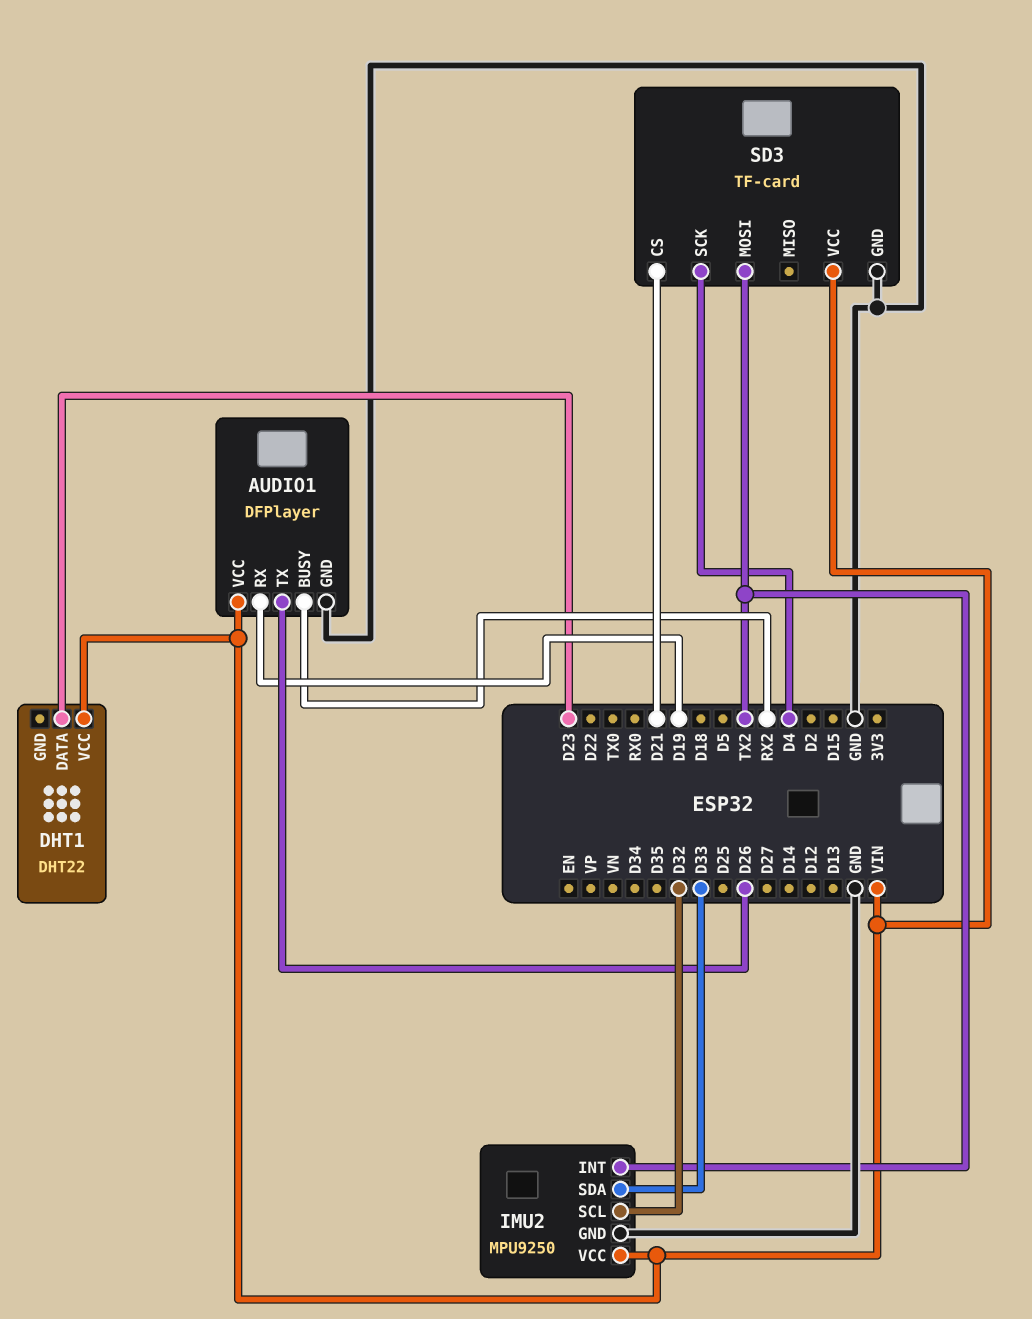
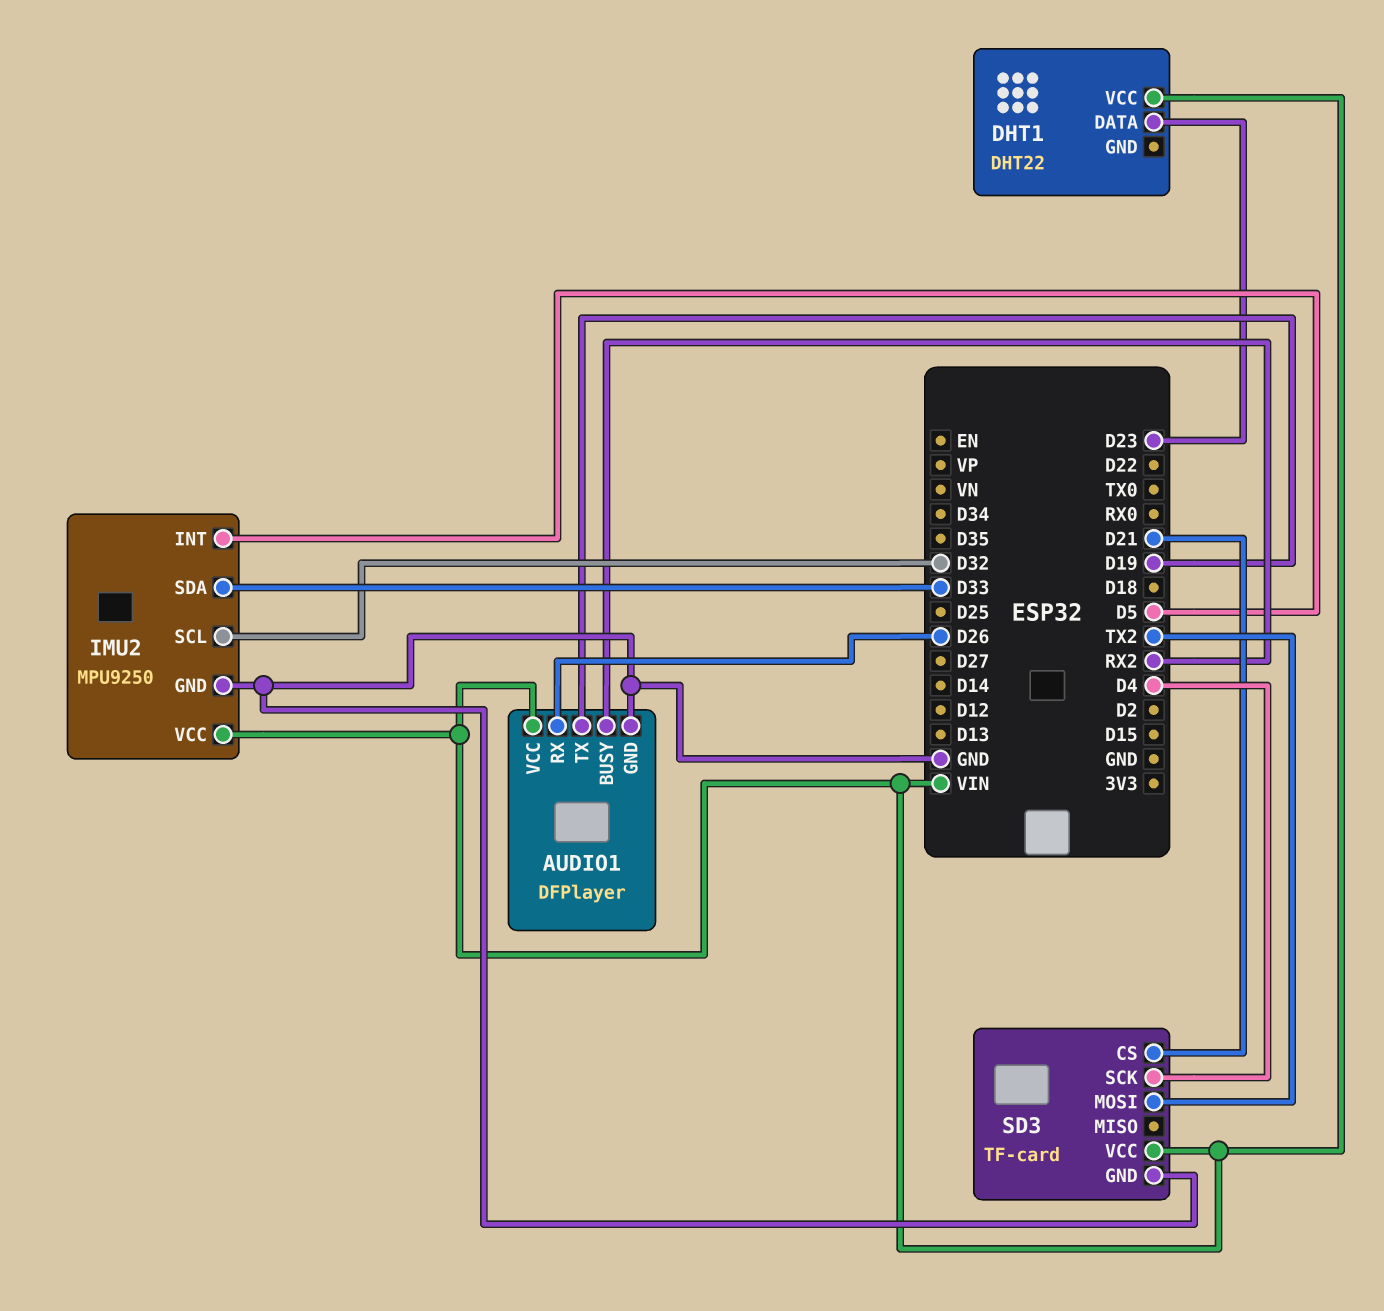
AUDIO1 pin RX: D19 -> D26
AUDIO1 pin TX: D26 -> D19
IMU2 pin INT: TX2 -> D5

